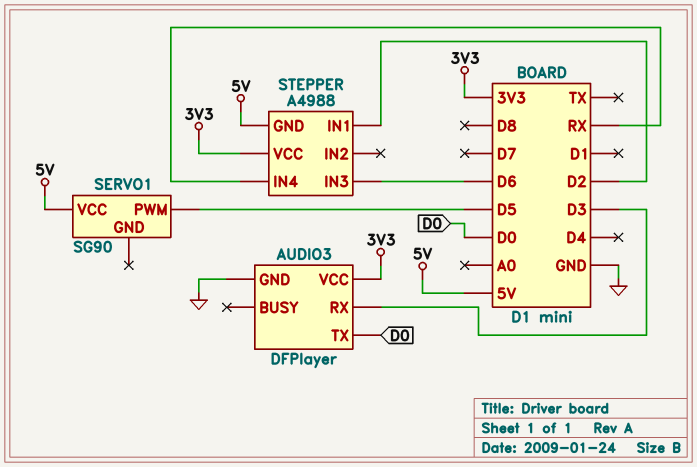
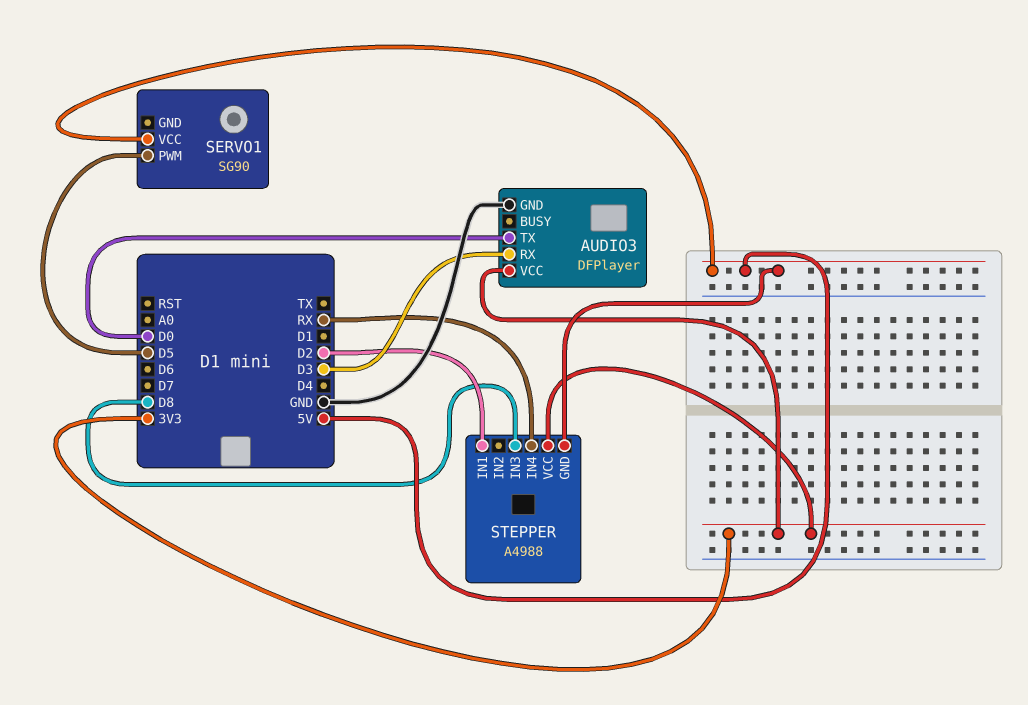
STEPPER pin IN3: D6 -> D8

